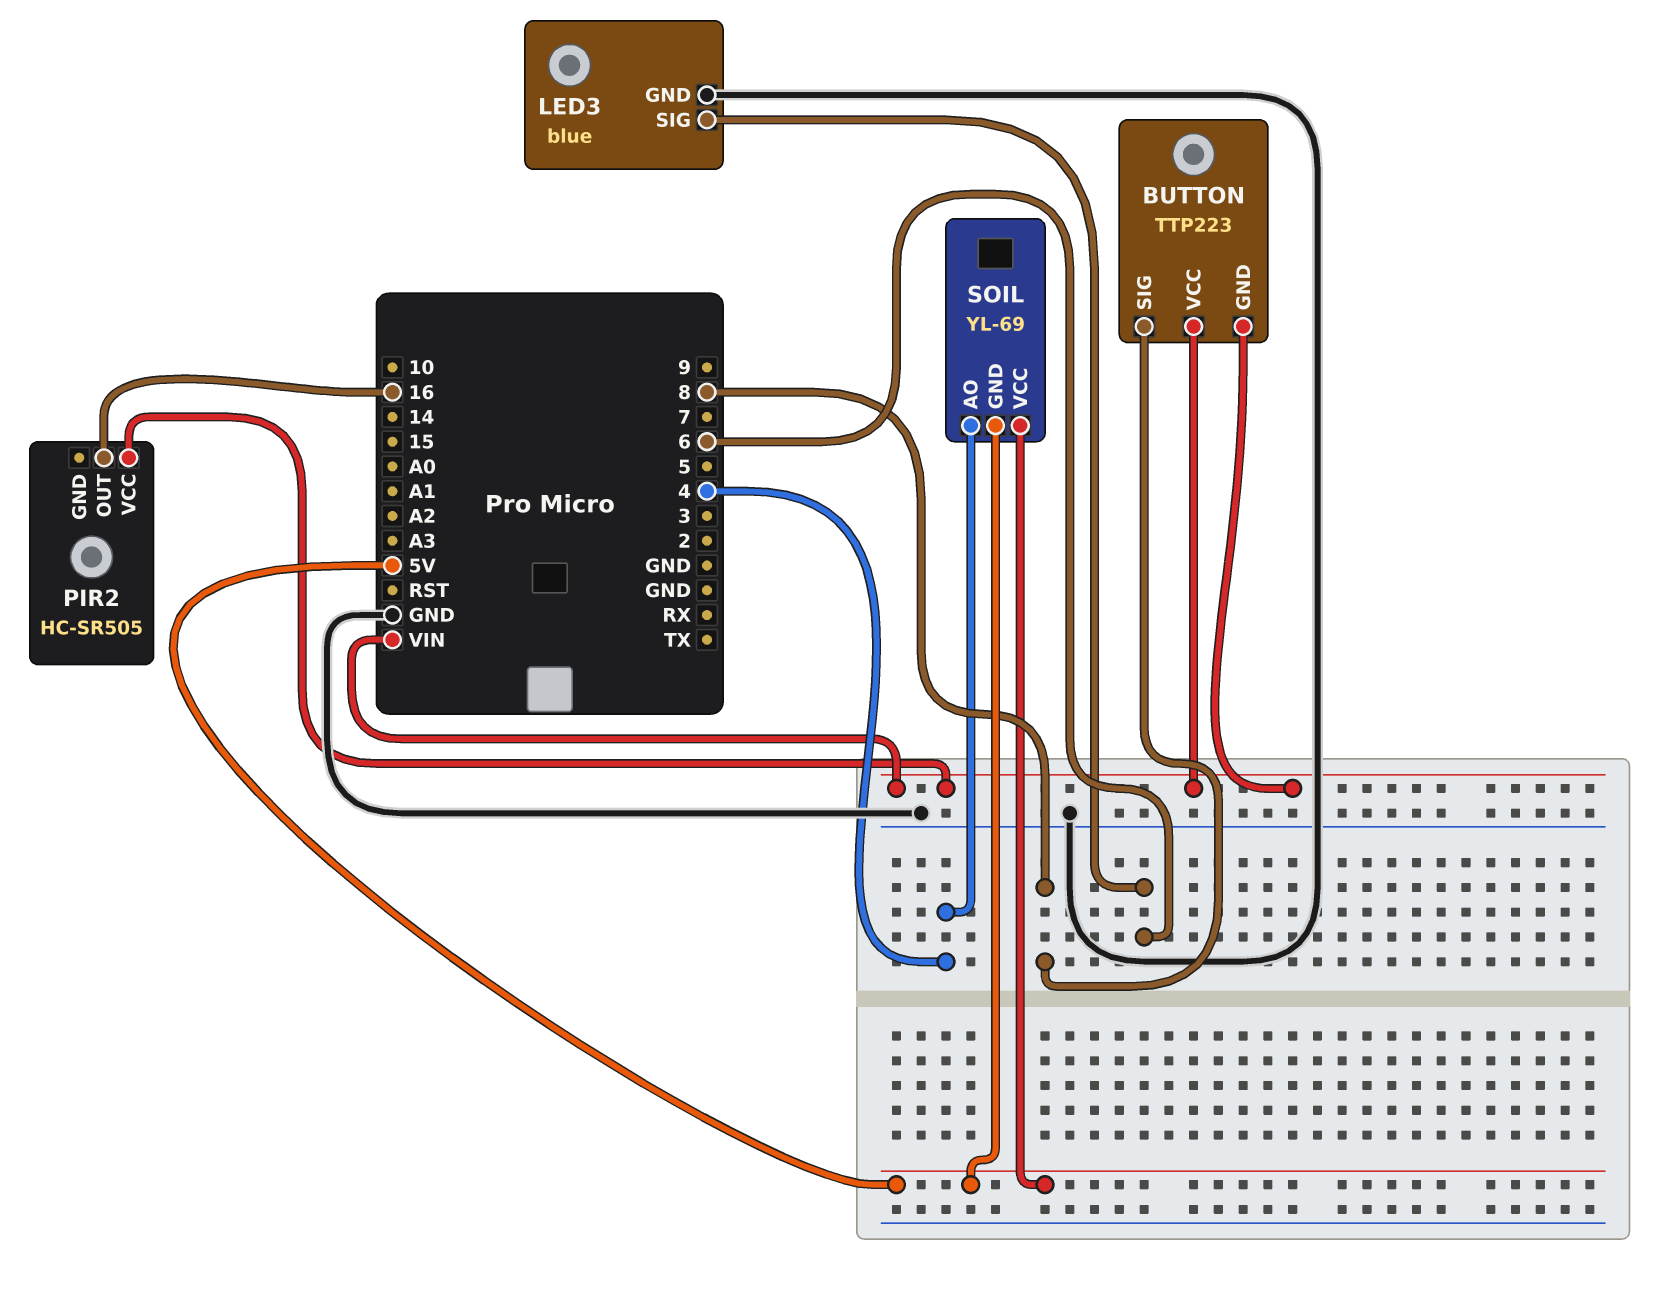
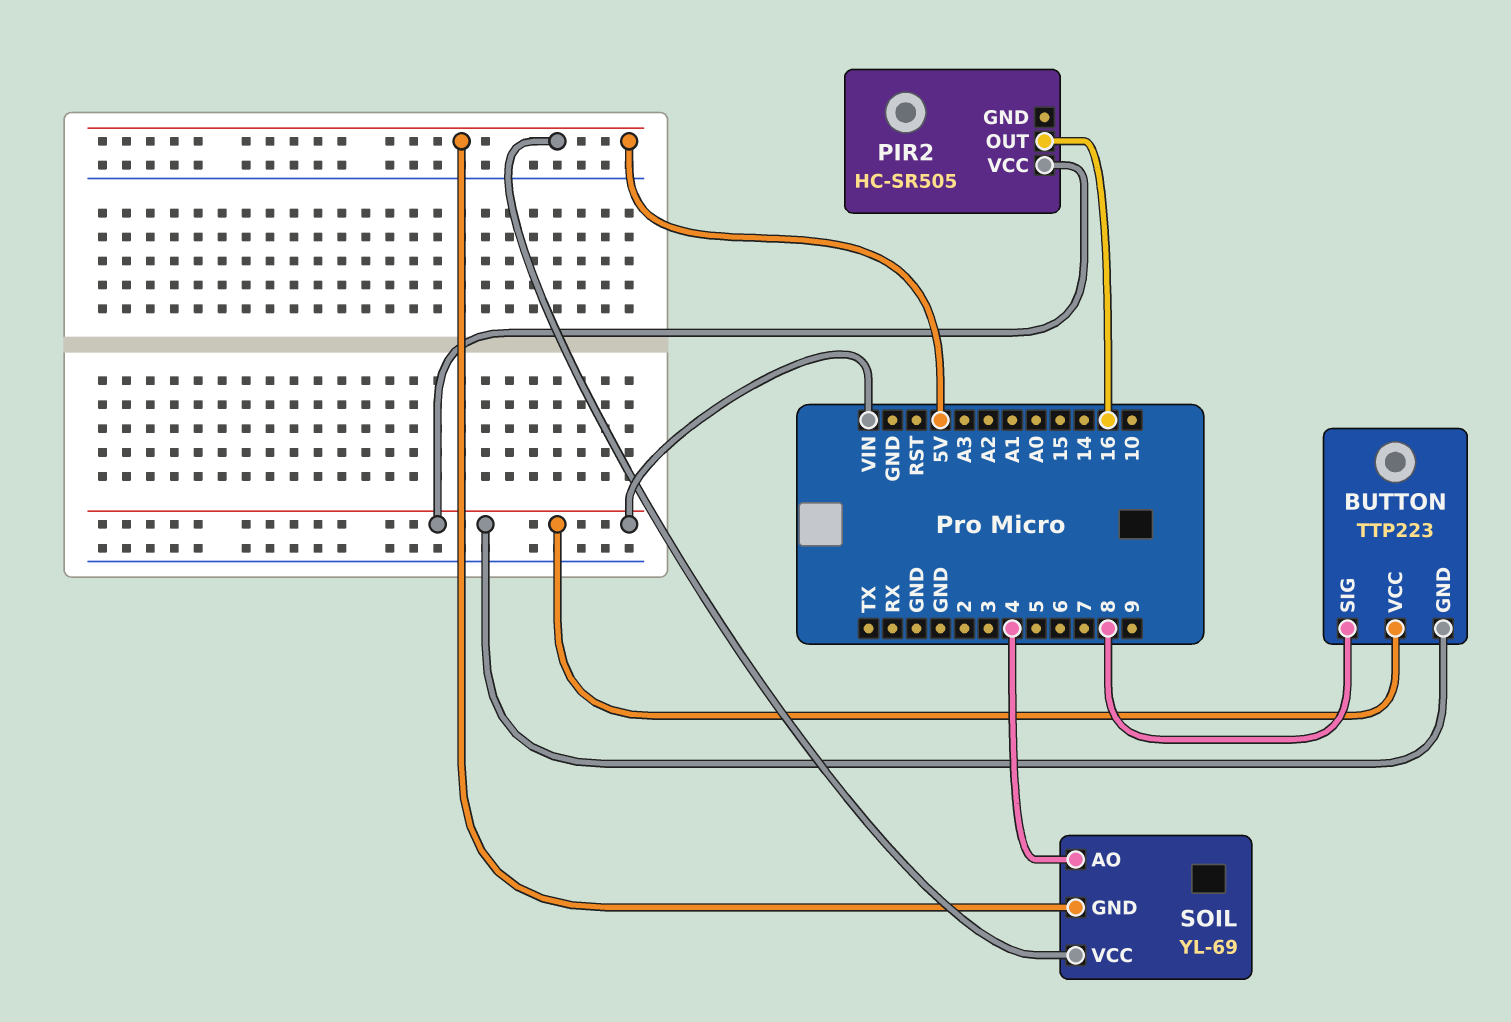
LED3: blue -> none
LED3 pin GND: GND -> none
LED3 pin SIG: 6 -> none

